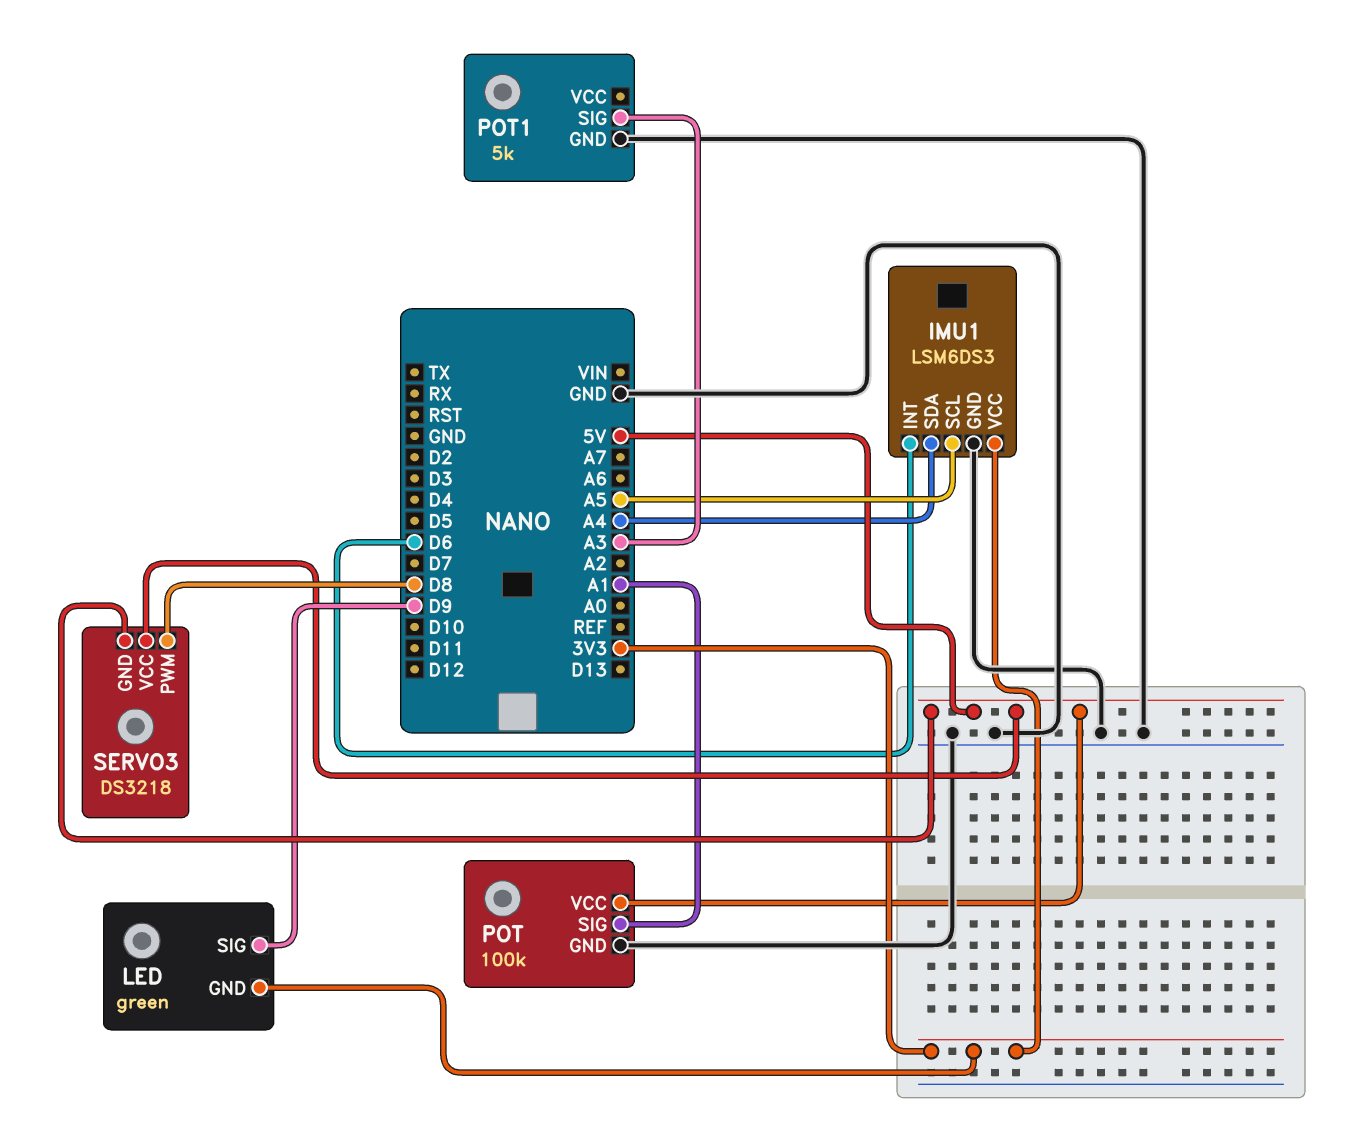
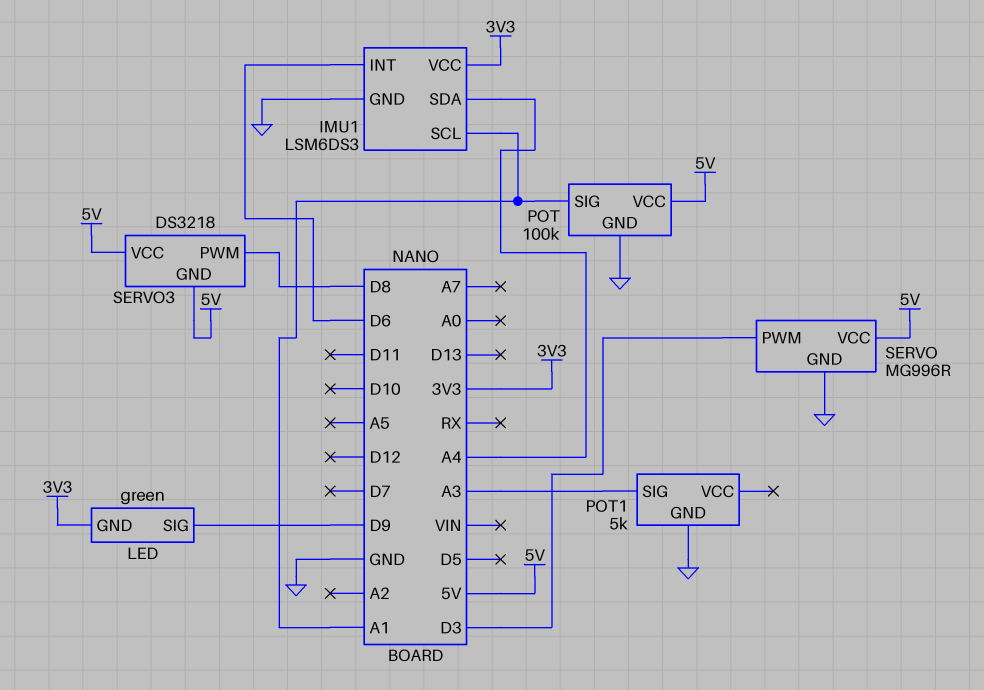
IMU1 pin SCL: A5 -> A1
SERVO: none -> MG996R
SERVO pin GND: none -> GND
SERVO pin PWM: none -> D3
SERVO pin VCC: none -> 5V

